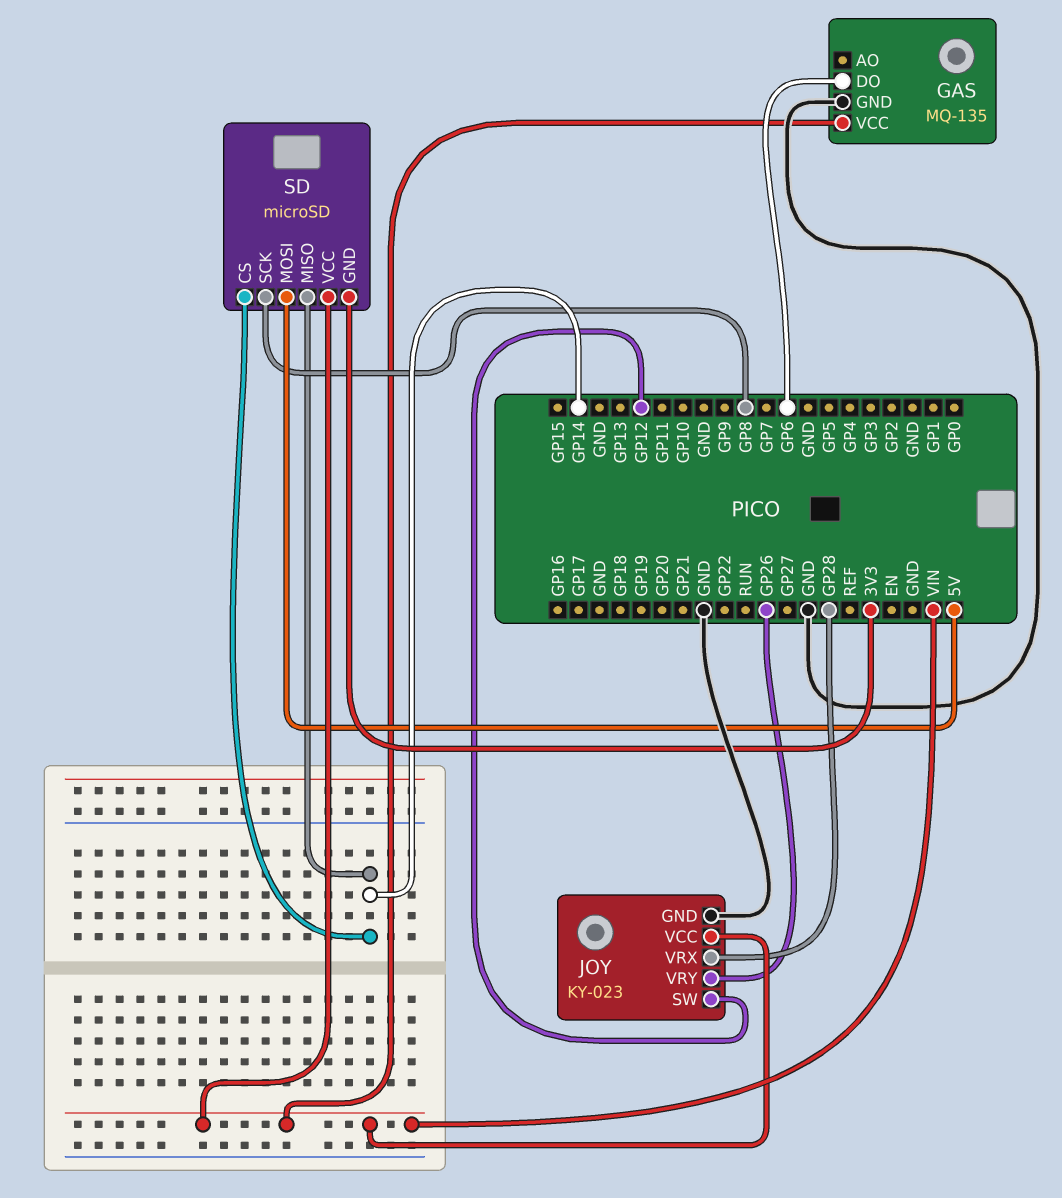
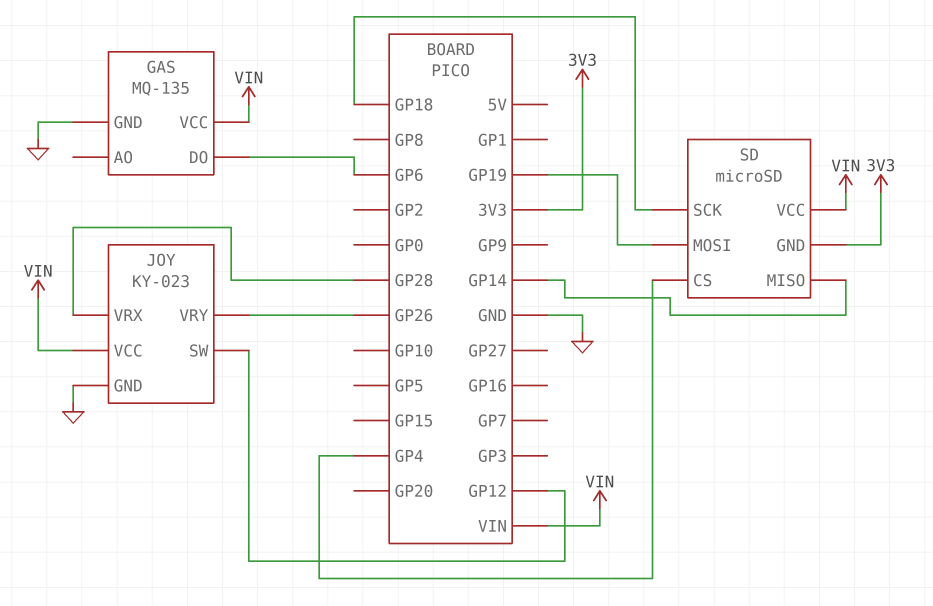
SD pin CS: GP14 -> GP4
SD pin MOSI: 5V -> GP19
SD pin SCK: GP8 -> GP18

